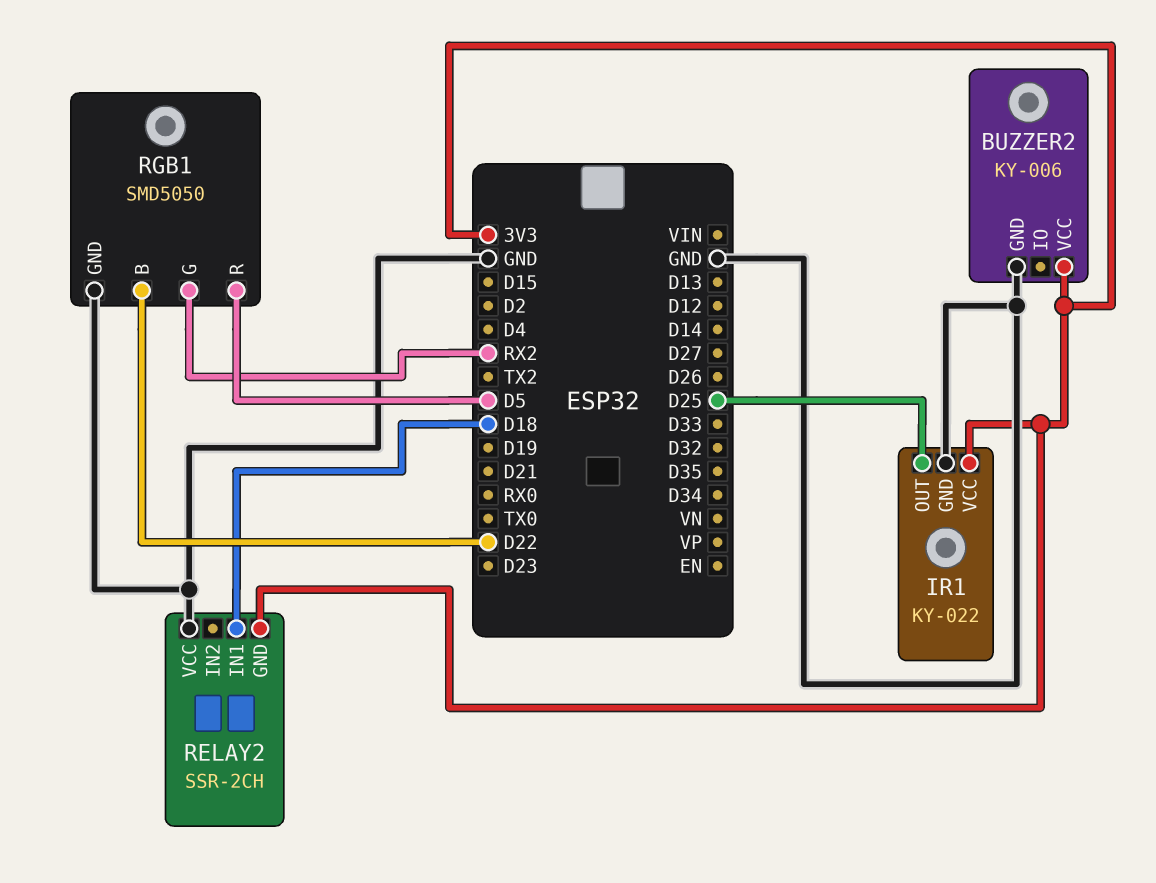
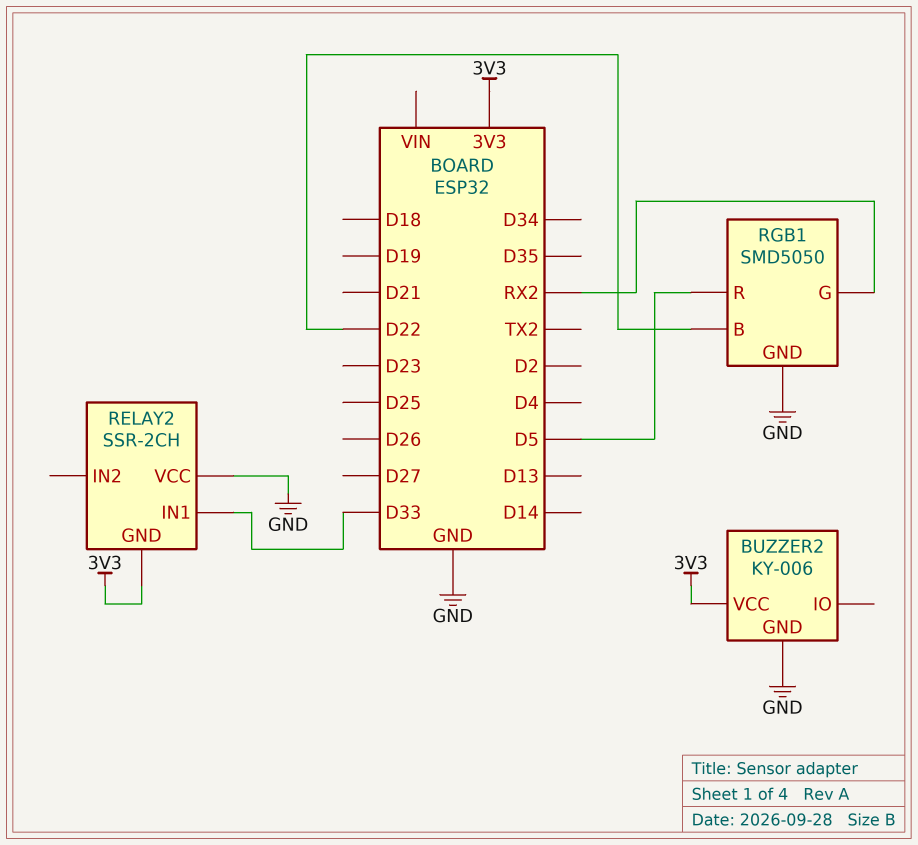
IR1: KY-022 -> none
IR1 pin GND: GND -> none
IR1 pin OUT: D25 -> none
IR1 pin VCC: 3V3 -> none
RELAY2 pin IN1: D18 -> D33

